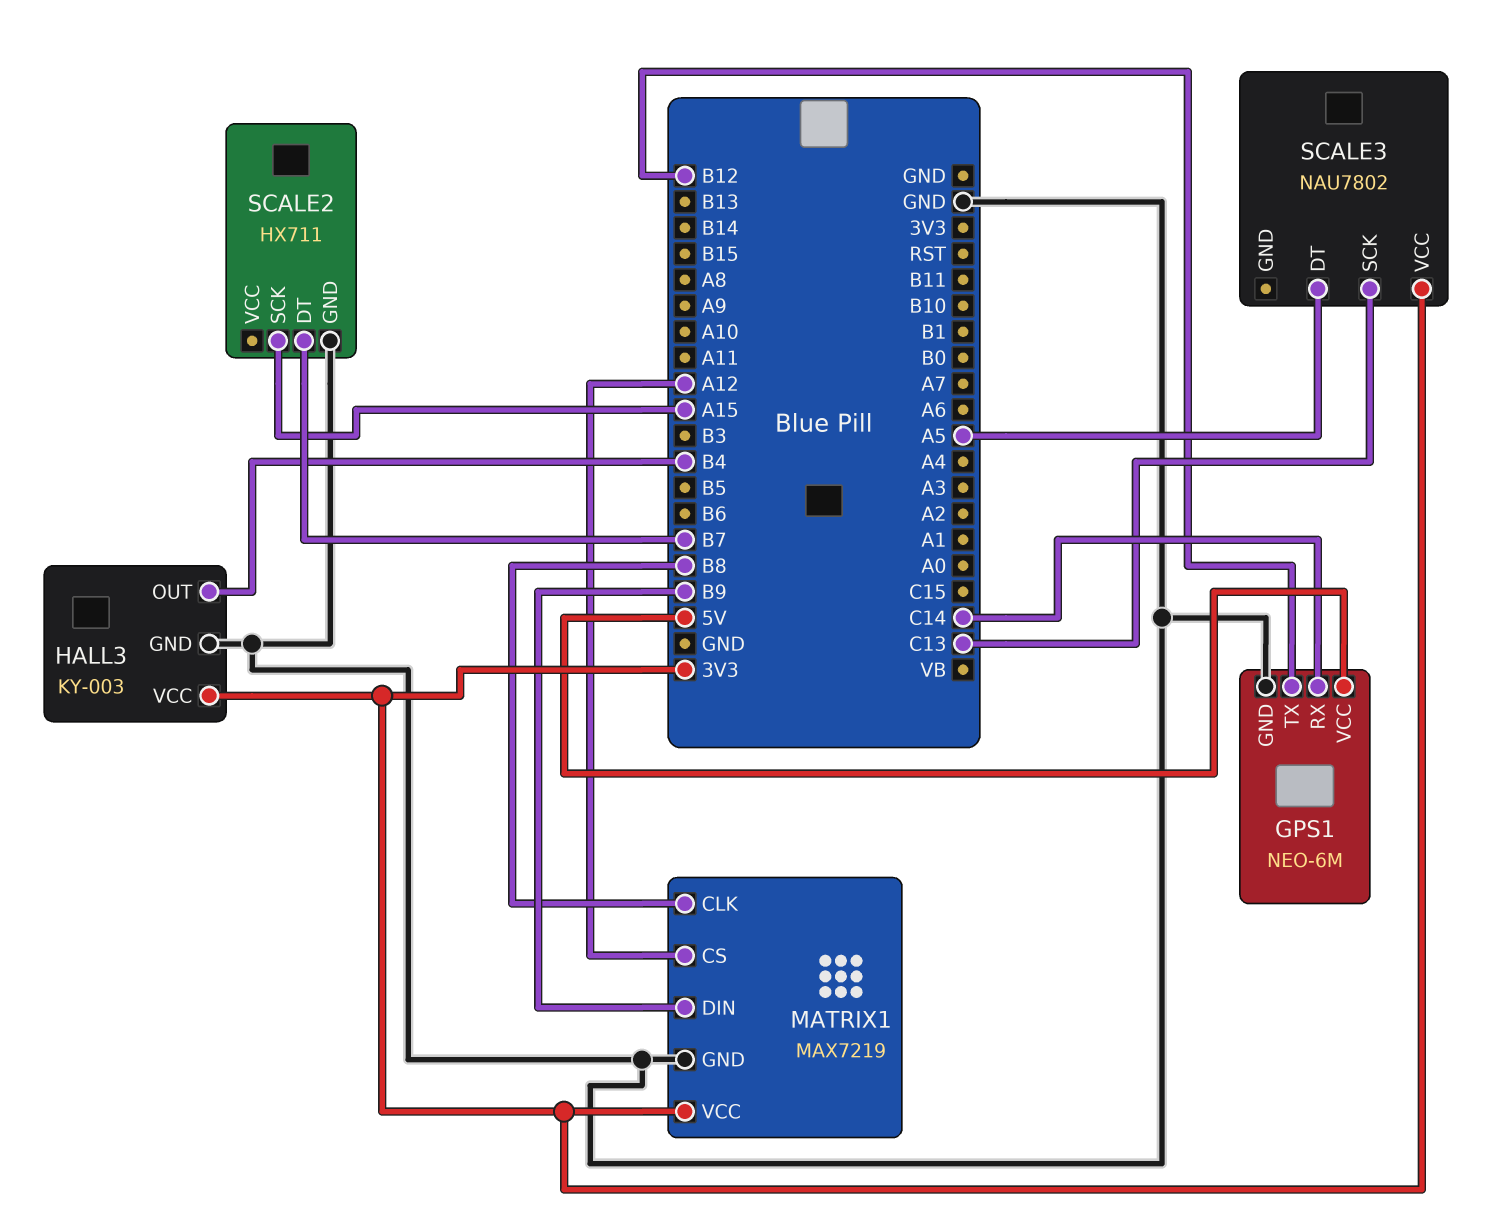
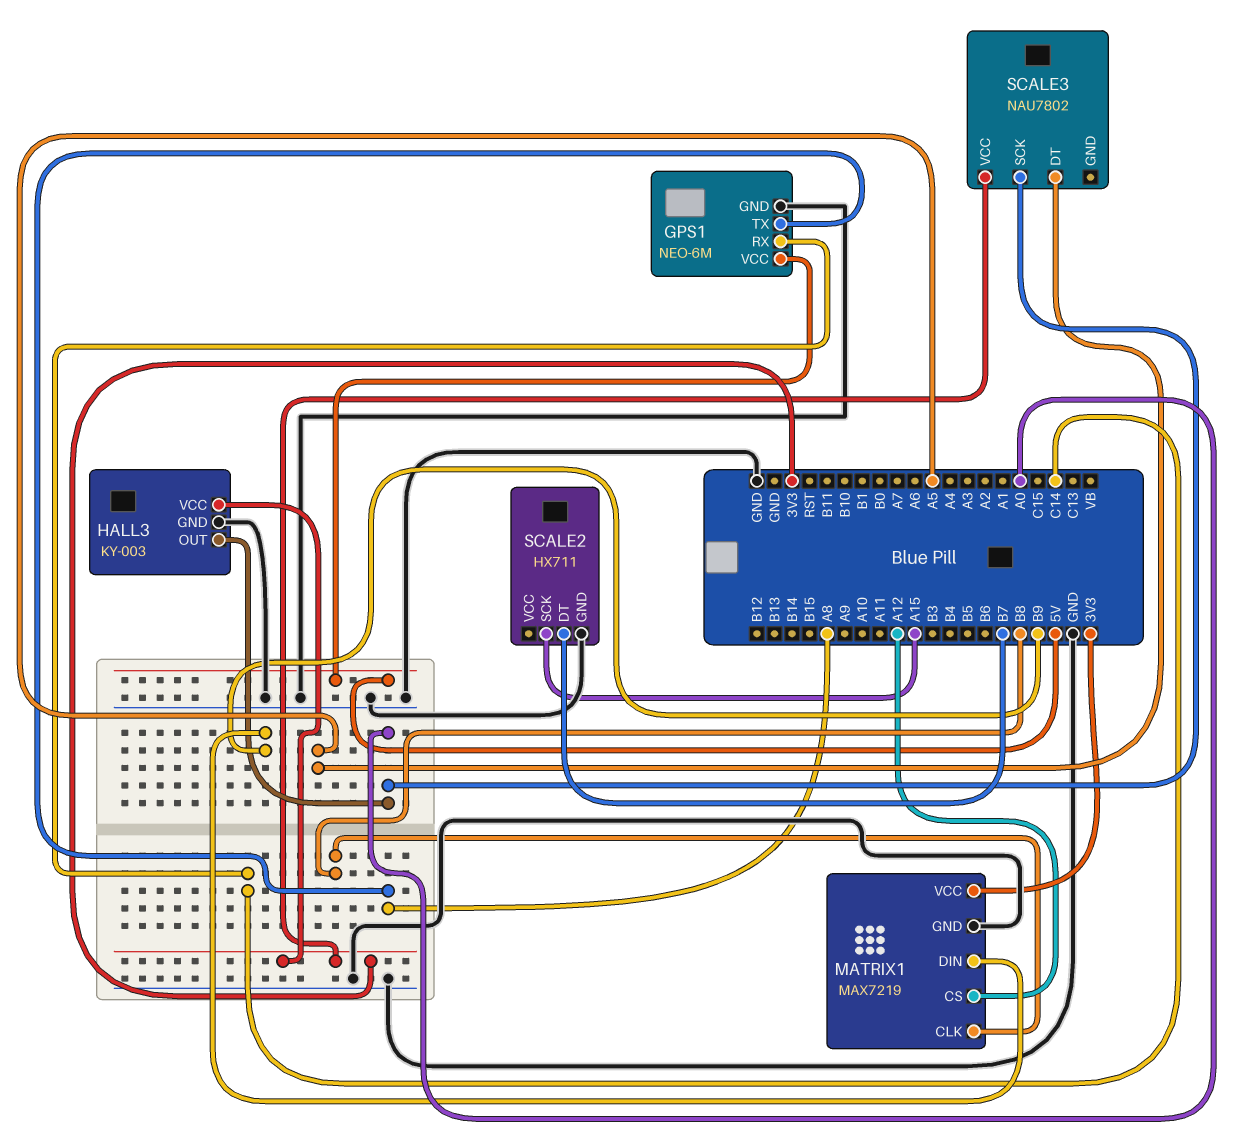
GPS1 pin TX: B12 -> A8
HALL3 pin OUT: B4 -> A0
SCALE3 pin SCK: C13 -> A0

